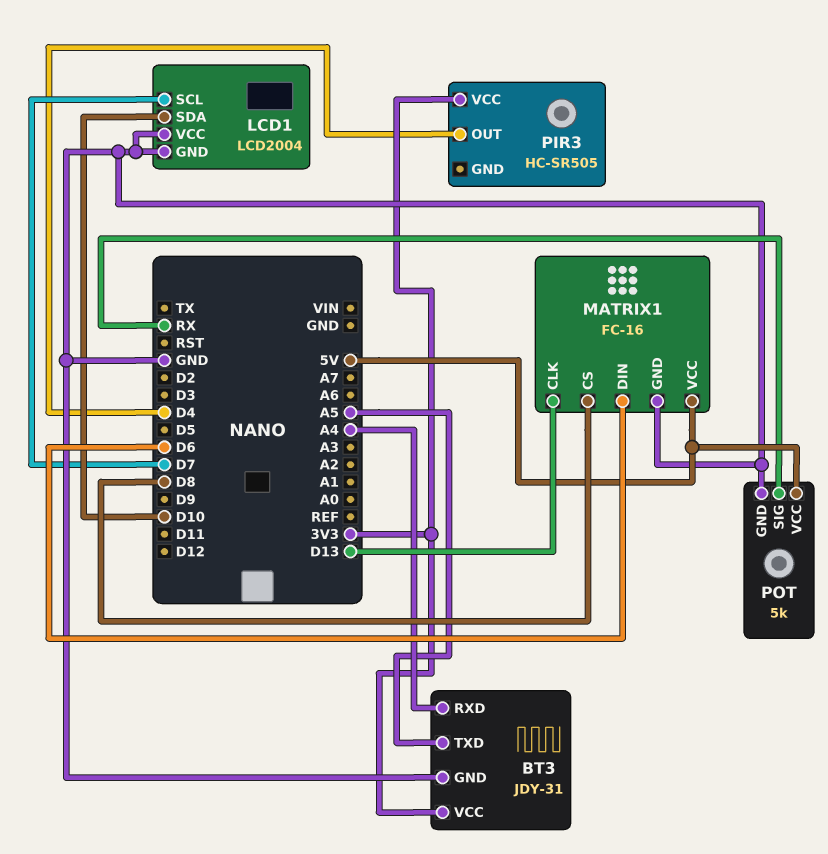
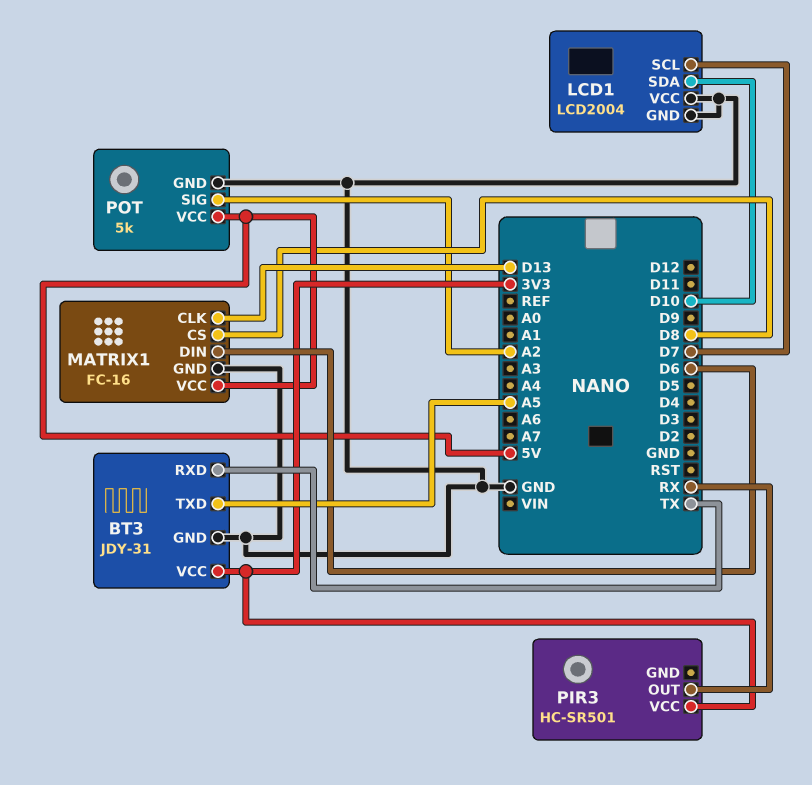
BT3 pin RXD: A4 -> TX
PIR3: HC-SR505 -> HC-SR501
PIR3 pin OUT: D4 -> RX
POT pin SIG: RX -> A2

